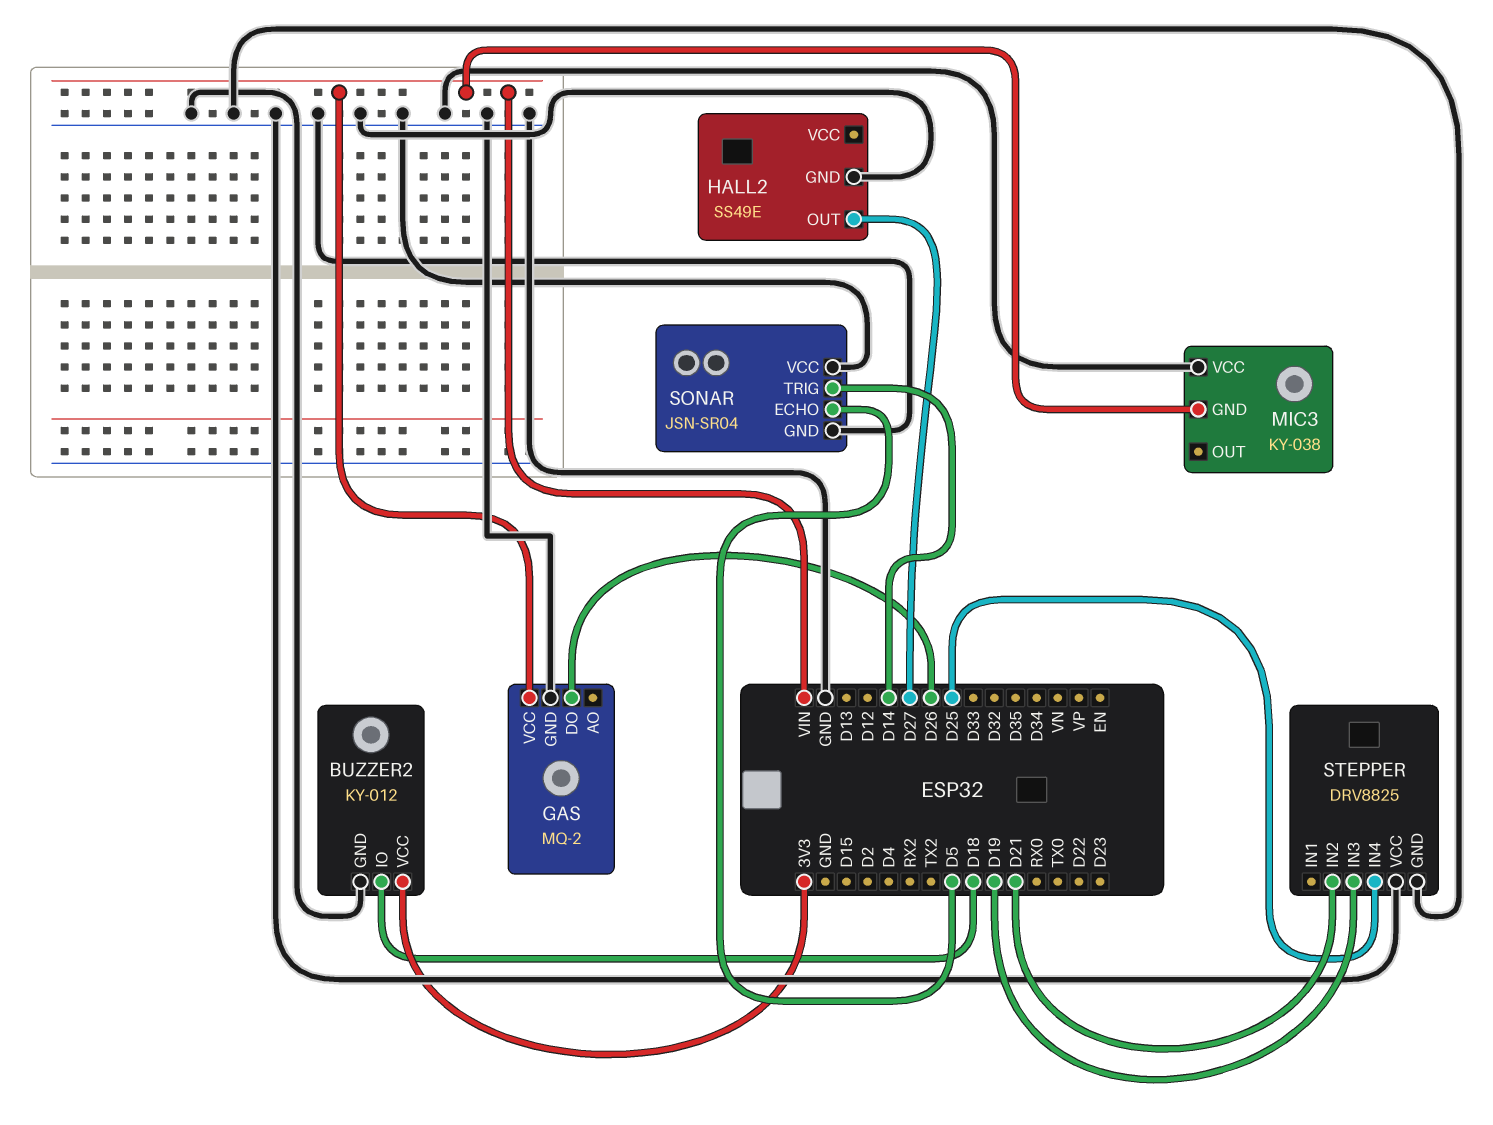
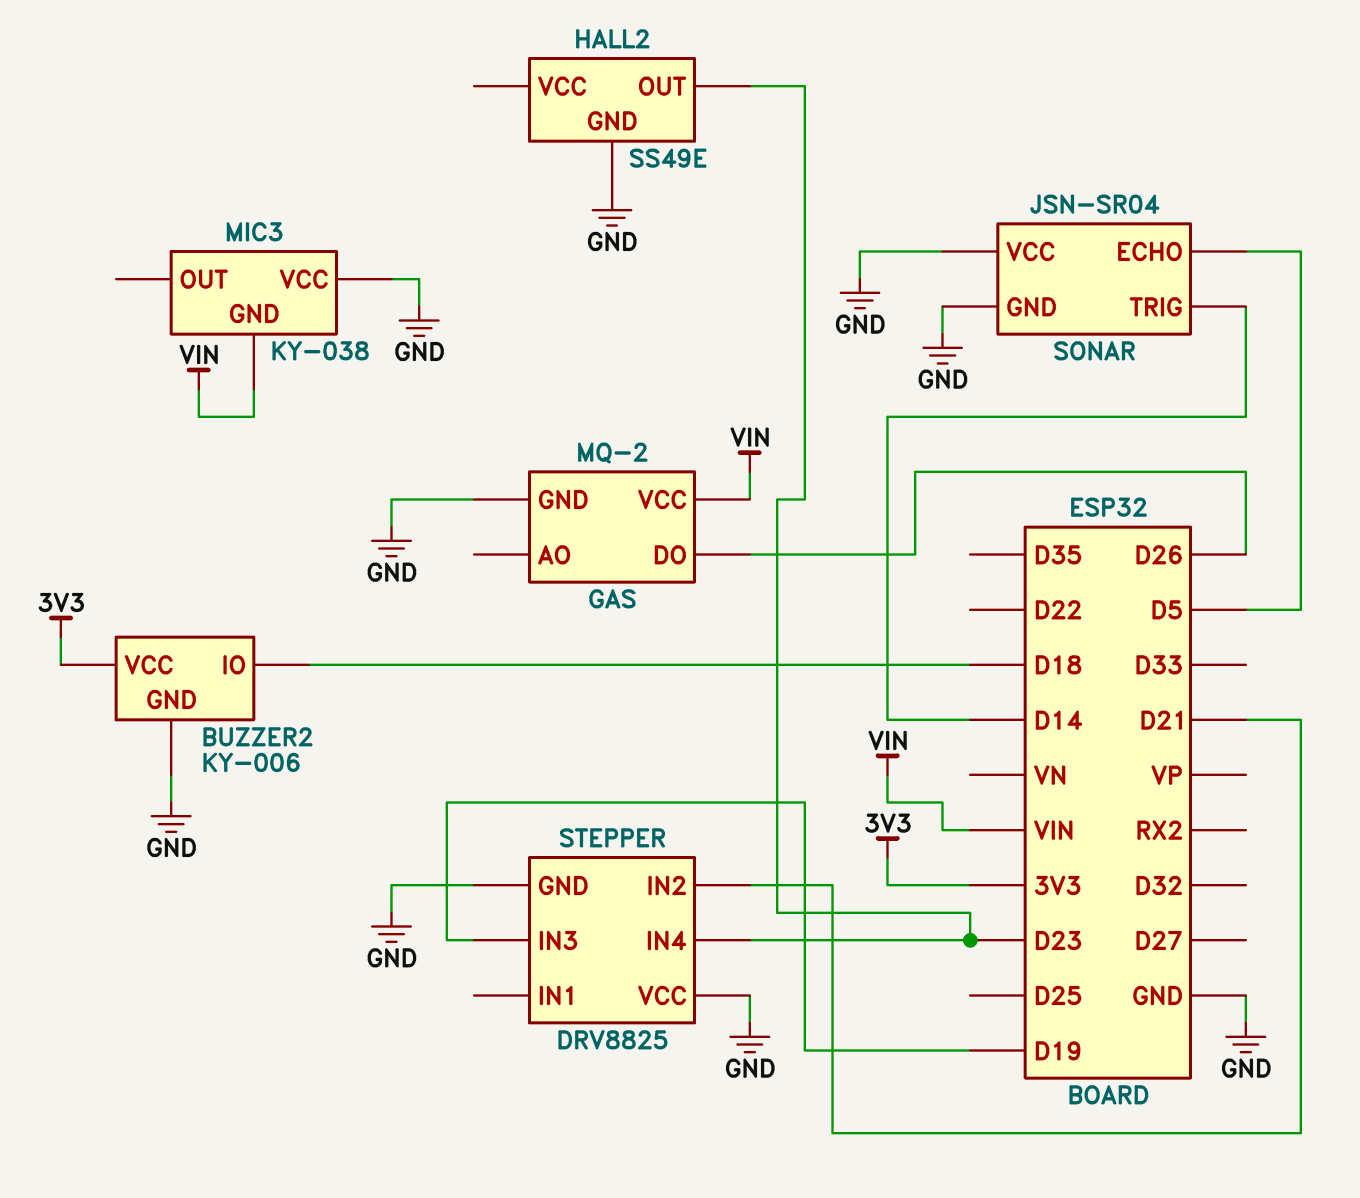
BUZZER2: KY-012 -> KY-006
HALL2 pin OUT: D27 -> D23
STEPPER pin IN4: D25 -> D23

